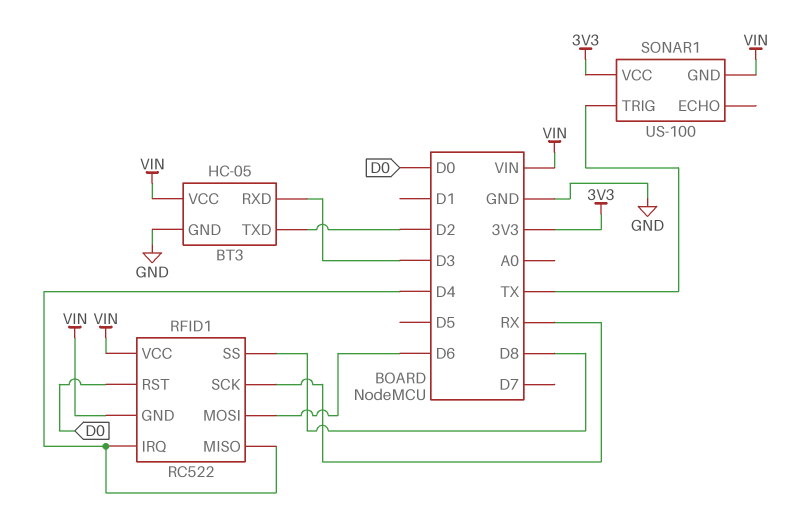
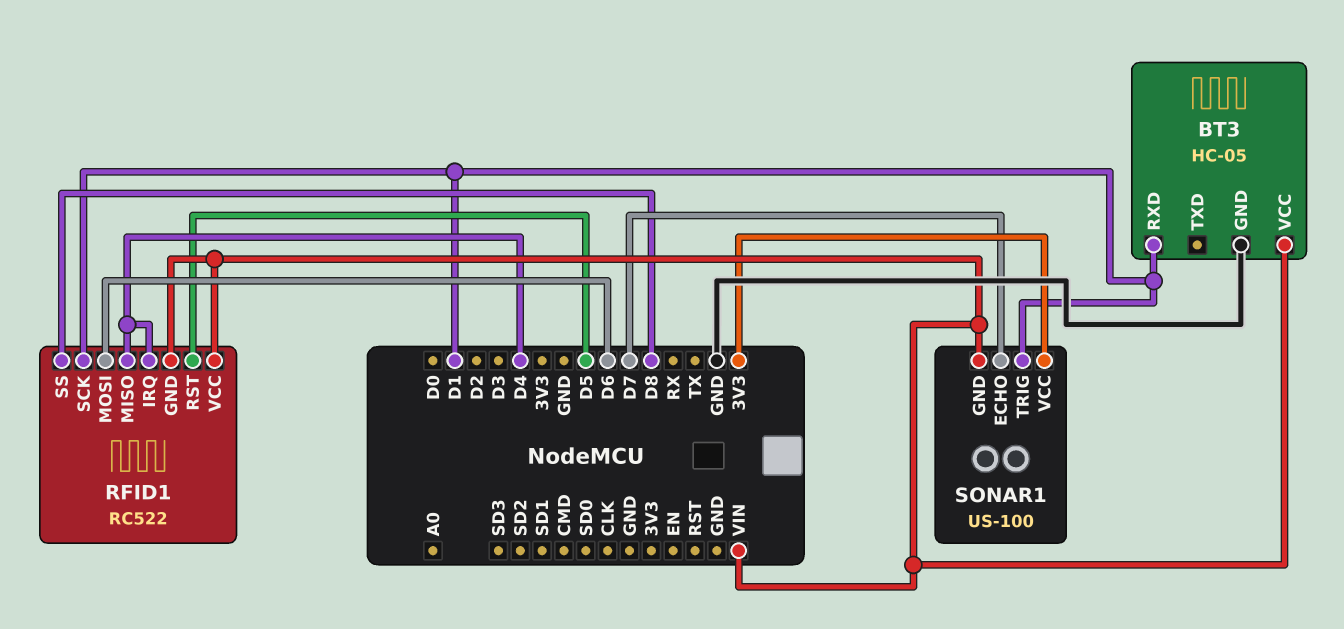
BT3 pin RXD: D3 -> D1
BT3 pin TXD: D2 -> none
RFID1 pin RST: D0 -> D5
RFID1 pin SCK: RX -> D1
SONAR1 pin ECHO: none -> D7
SONAR1 pin TRIG: TX -> D1

